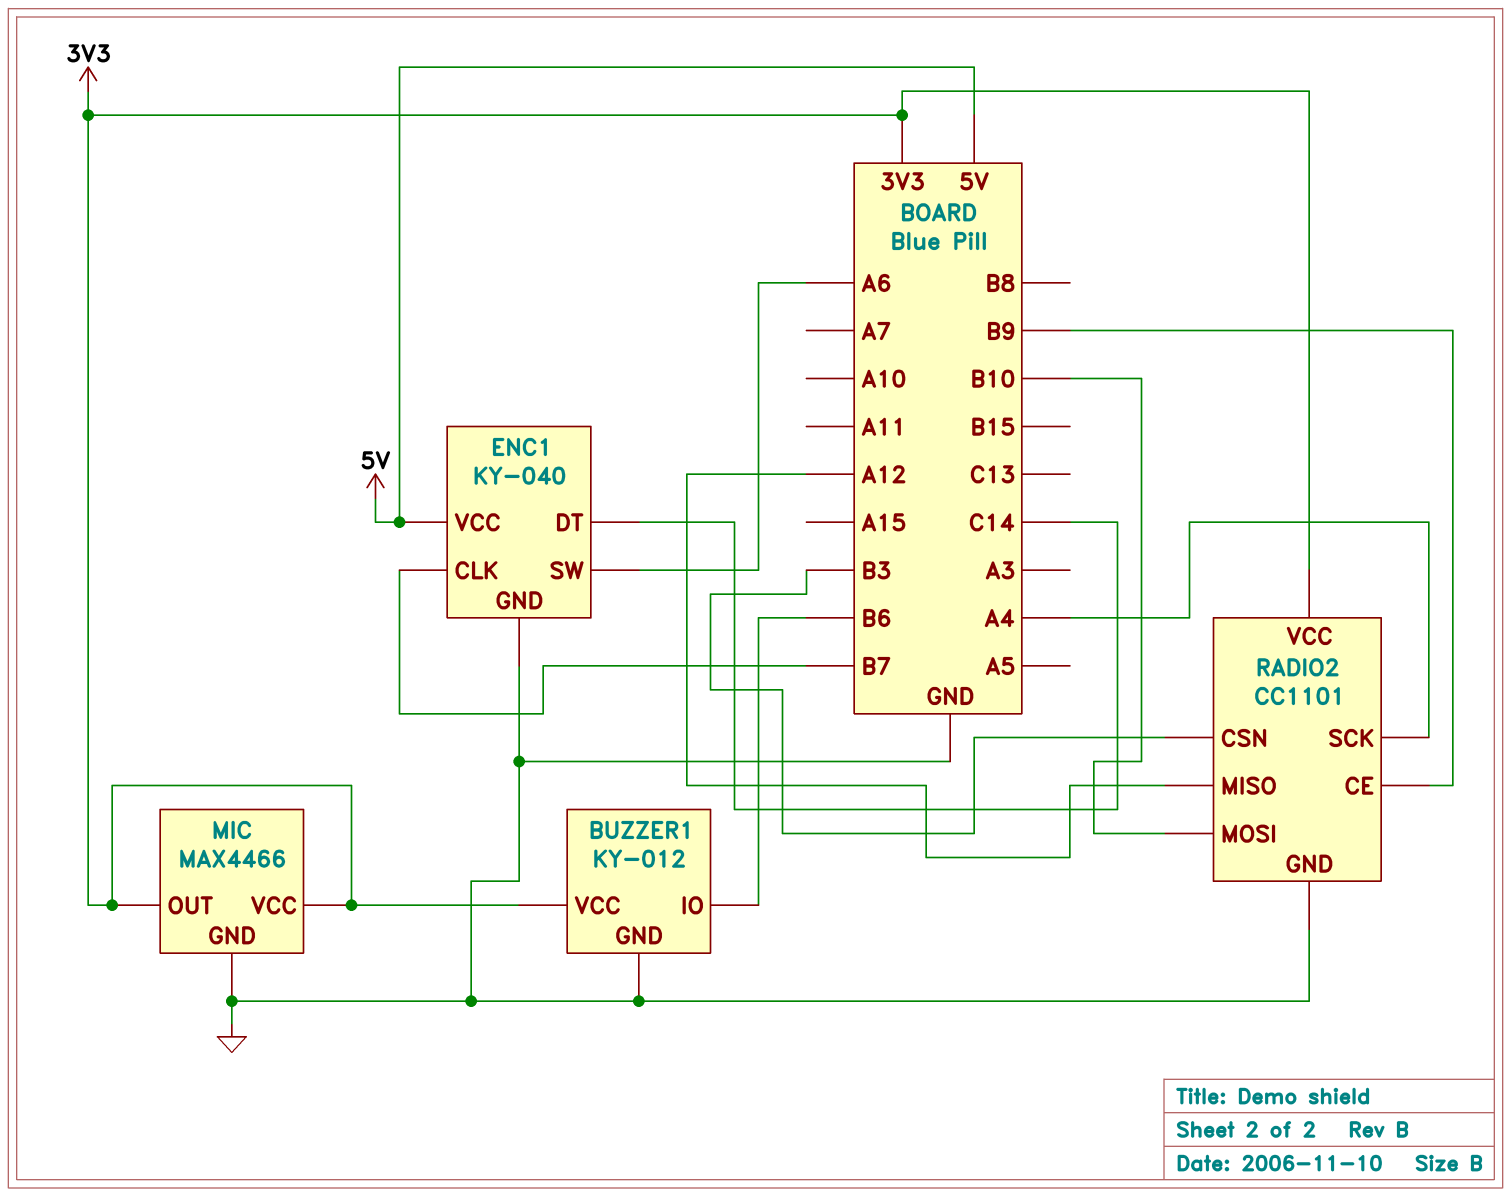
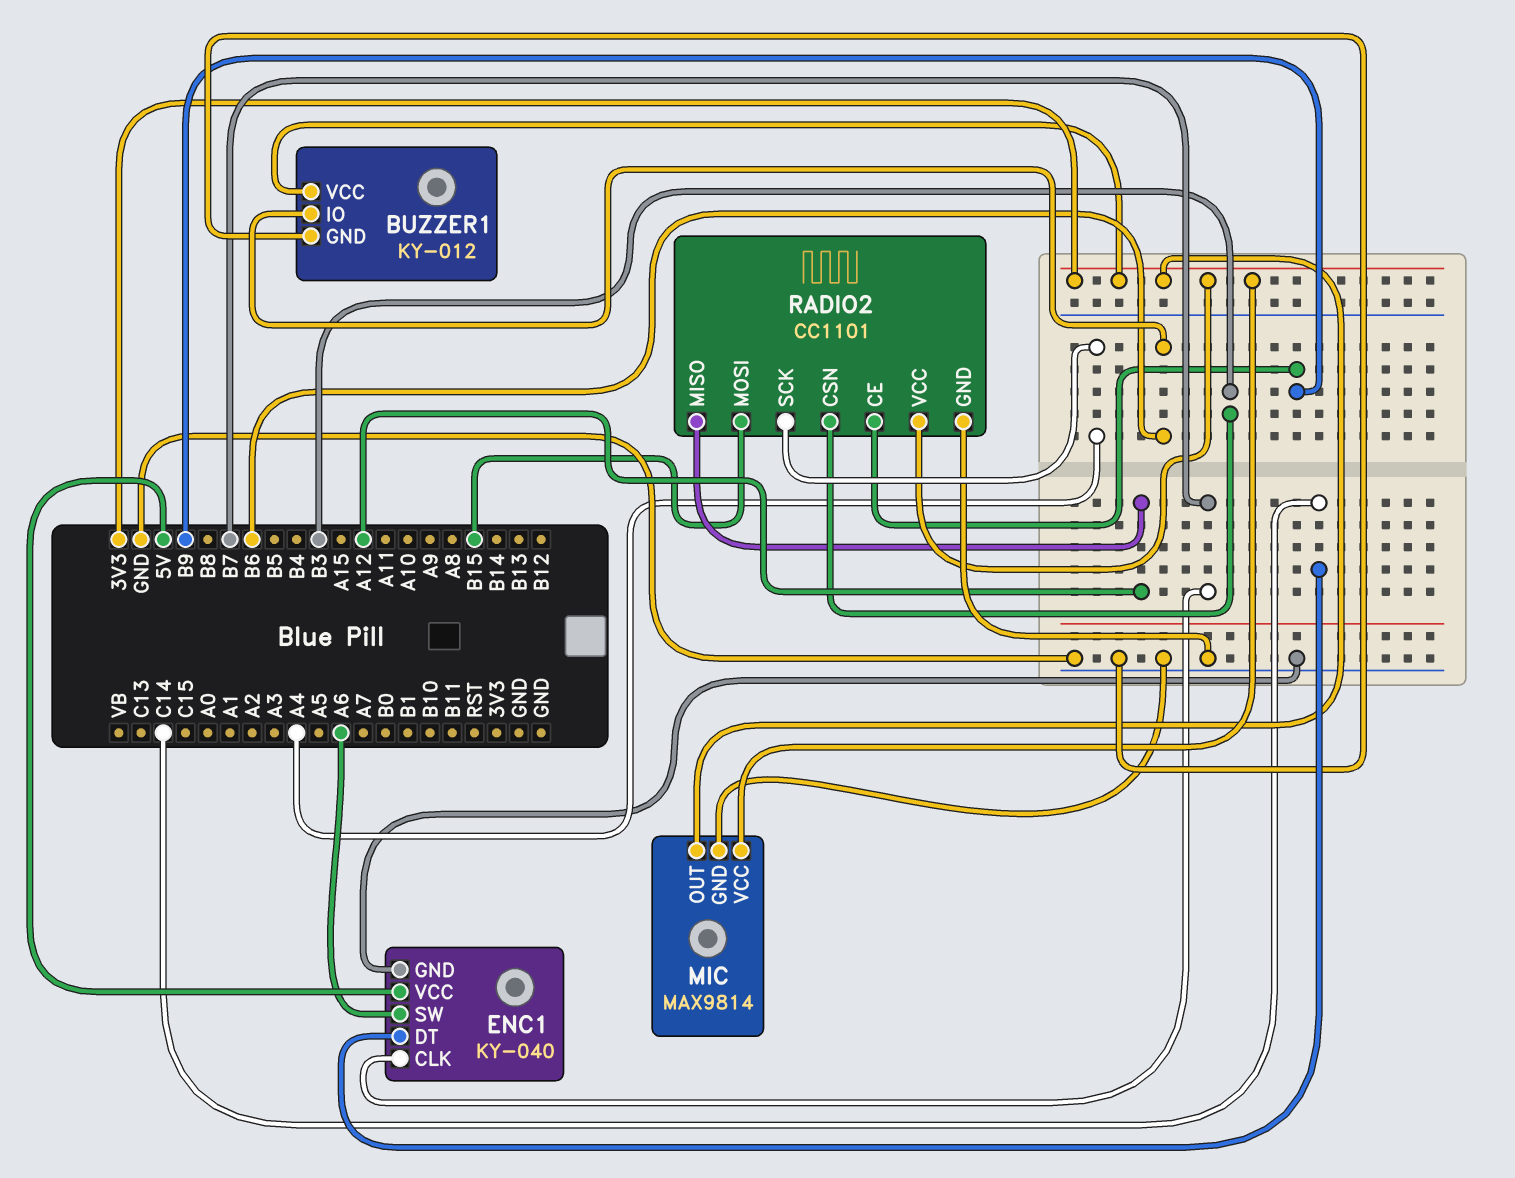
MIC: MAX4466 -> MAX9814
RADIO2 pin MOSI: B10 -> B15

